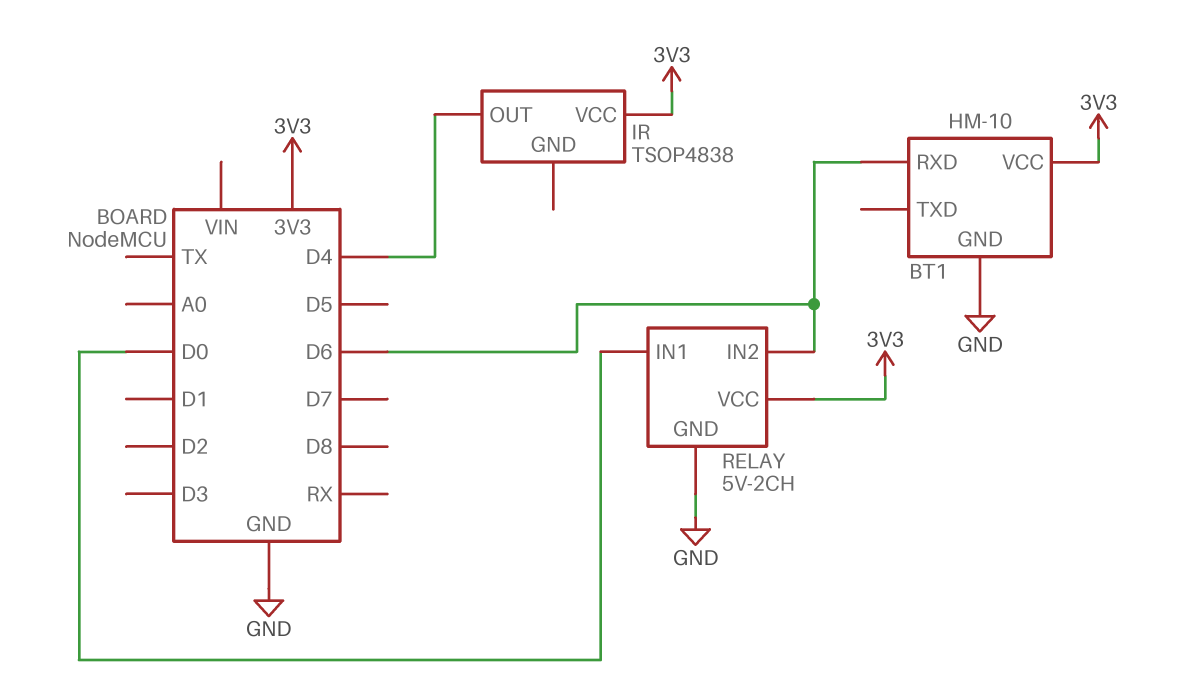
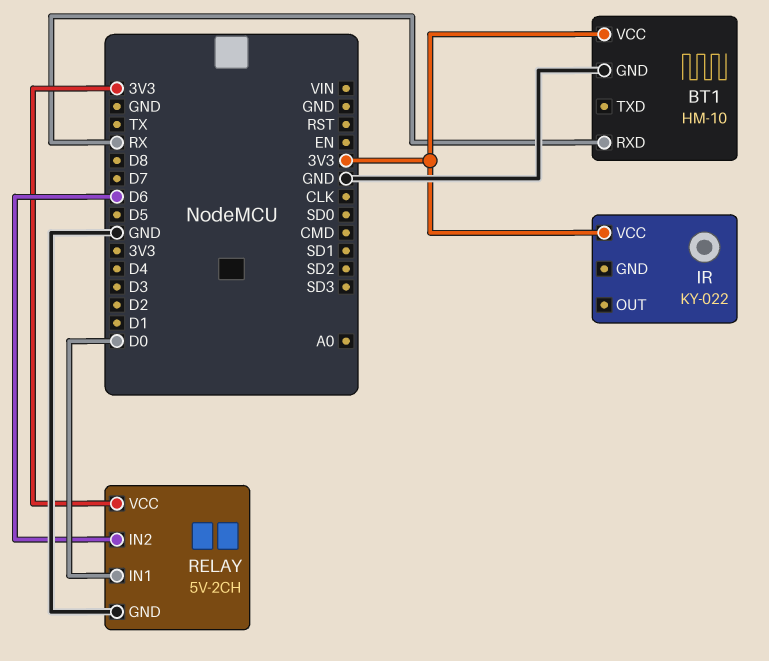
BT1 pin RXD: D6 -> RX
IR: TSOP4838 -> KY-022
IR pin OUT: D4 -> none

